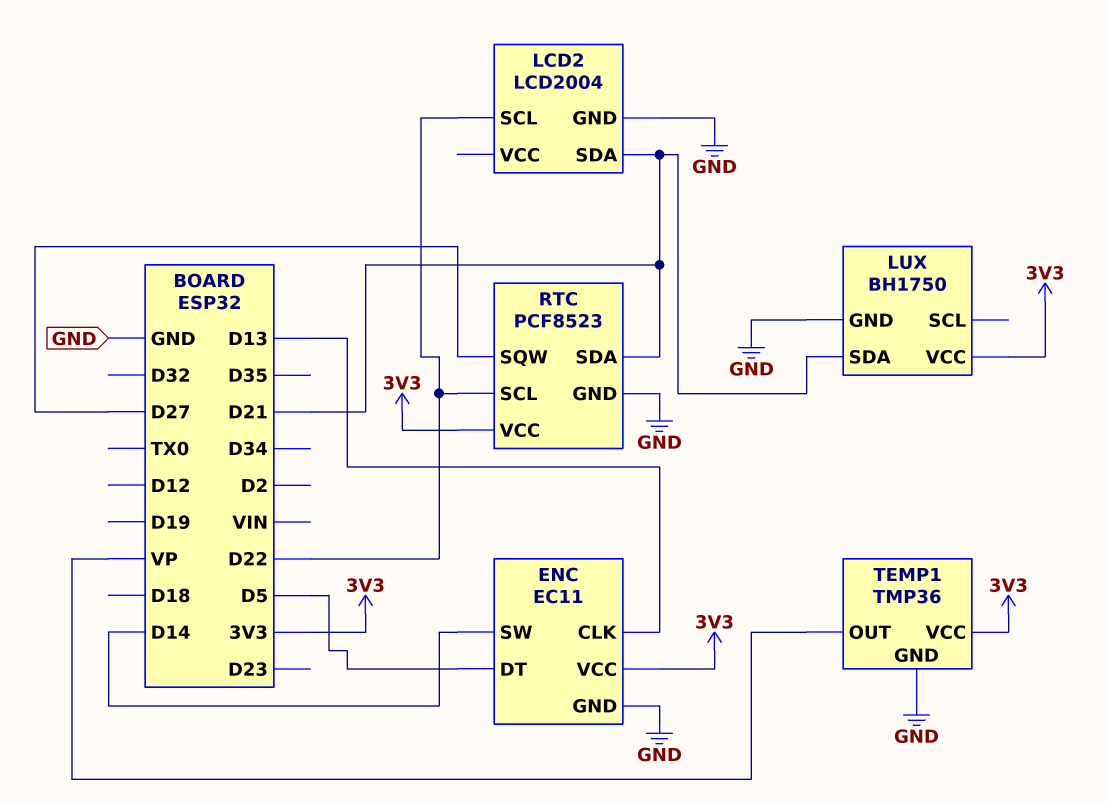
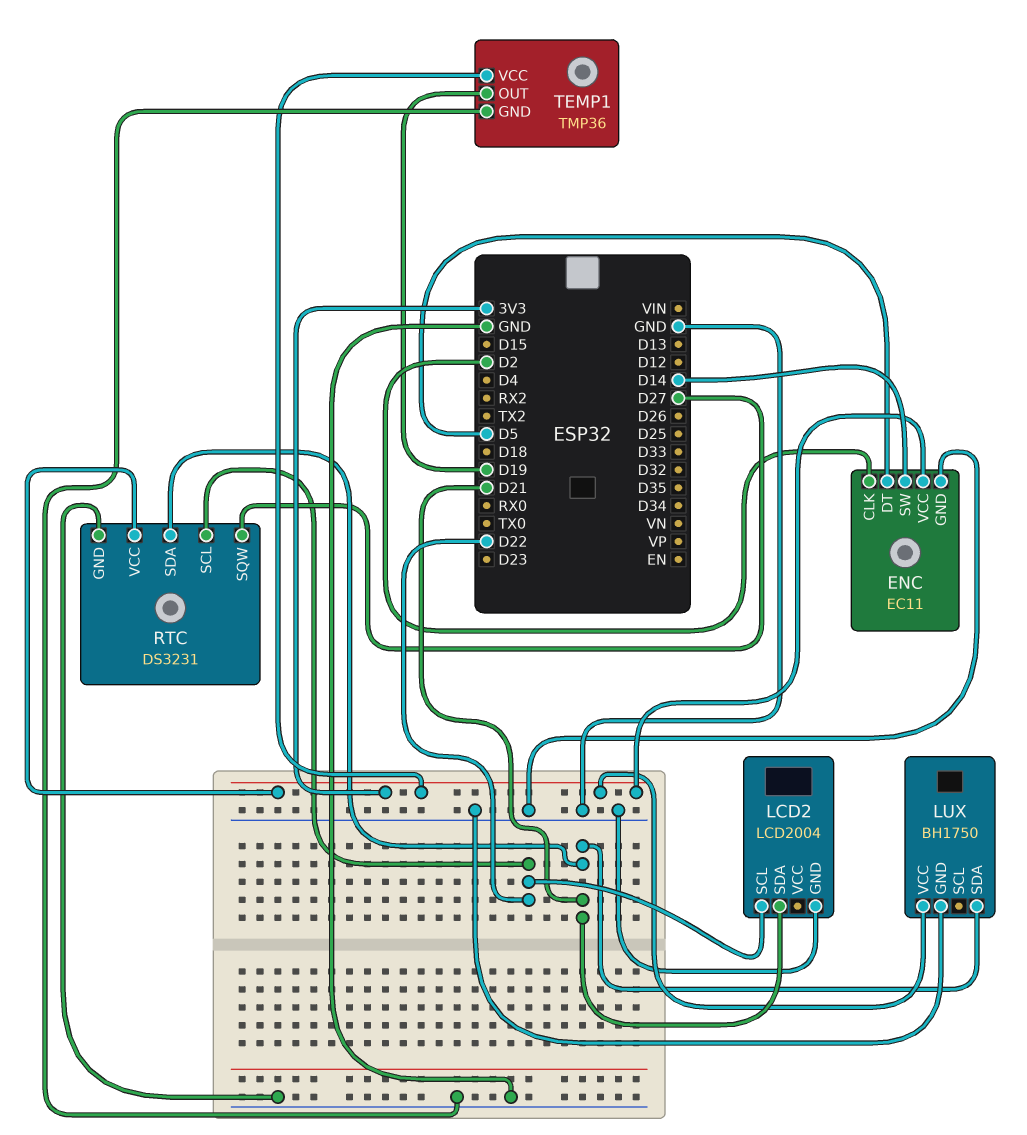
ENC pin CLK: D13 -> D2
RTC: PCF8523 -> DS3231
TEMP1 pin OUT: VP -> D19

